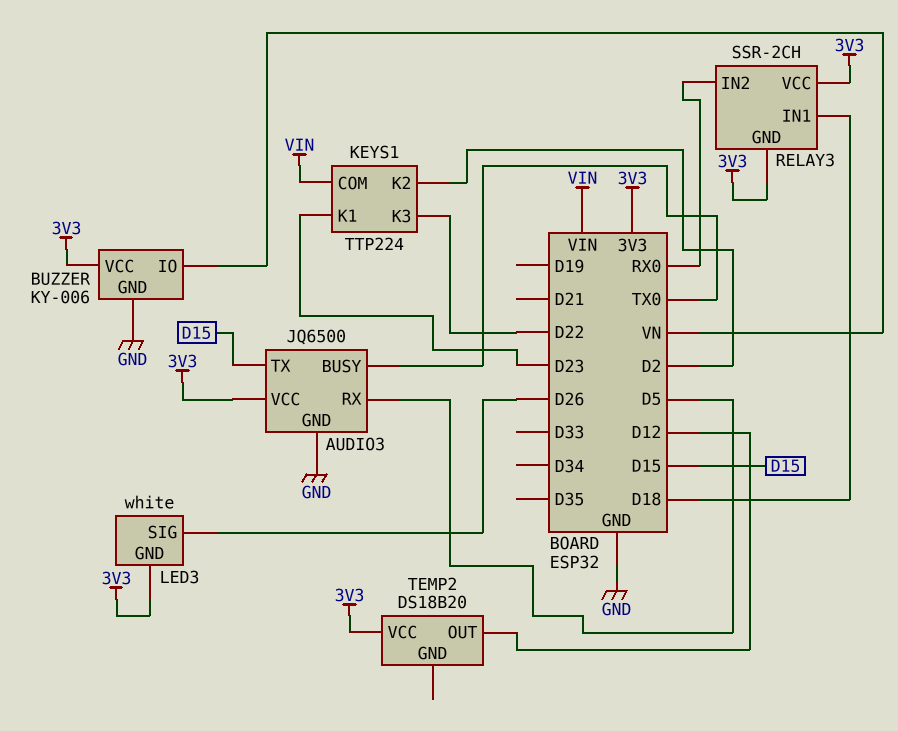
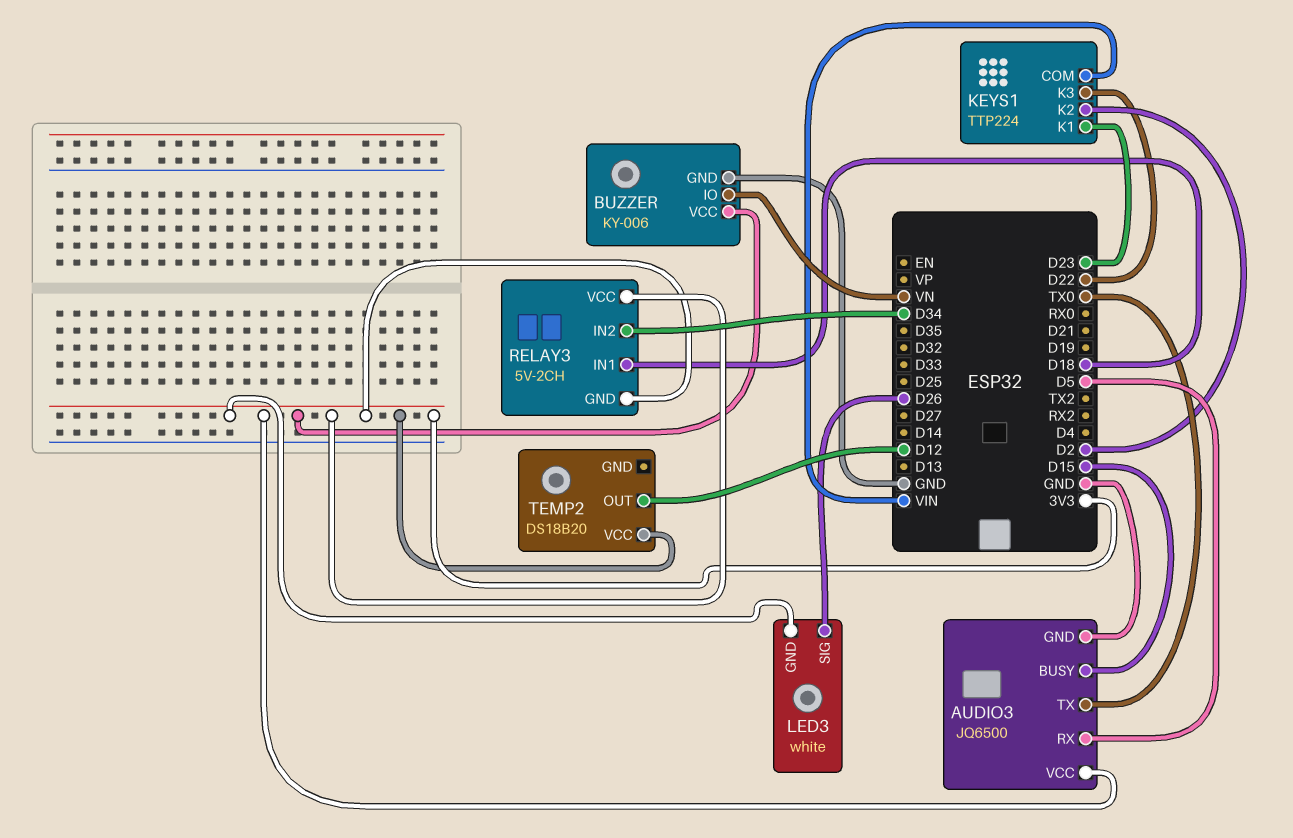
AUDIO3 pin BUSY: TX0 -> D15
AUDIO3 pin TX: D15 -> TX0
RELAY3: SSR-2CH -> 5V-2CH
RELAY3 pin IN2: RX0 -> D34

